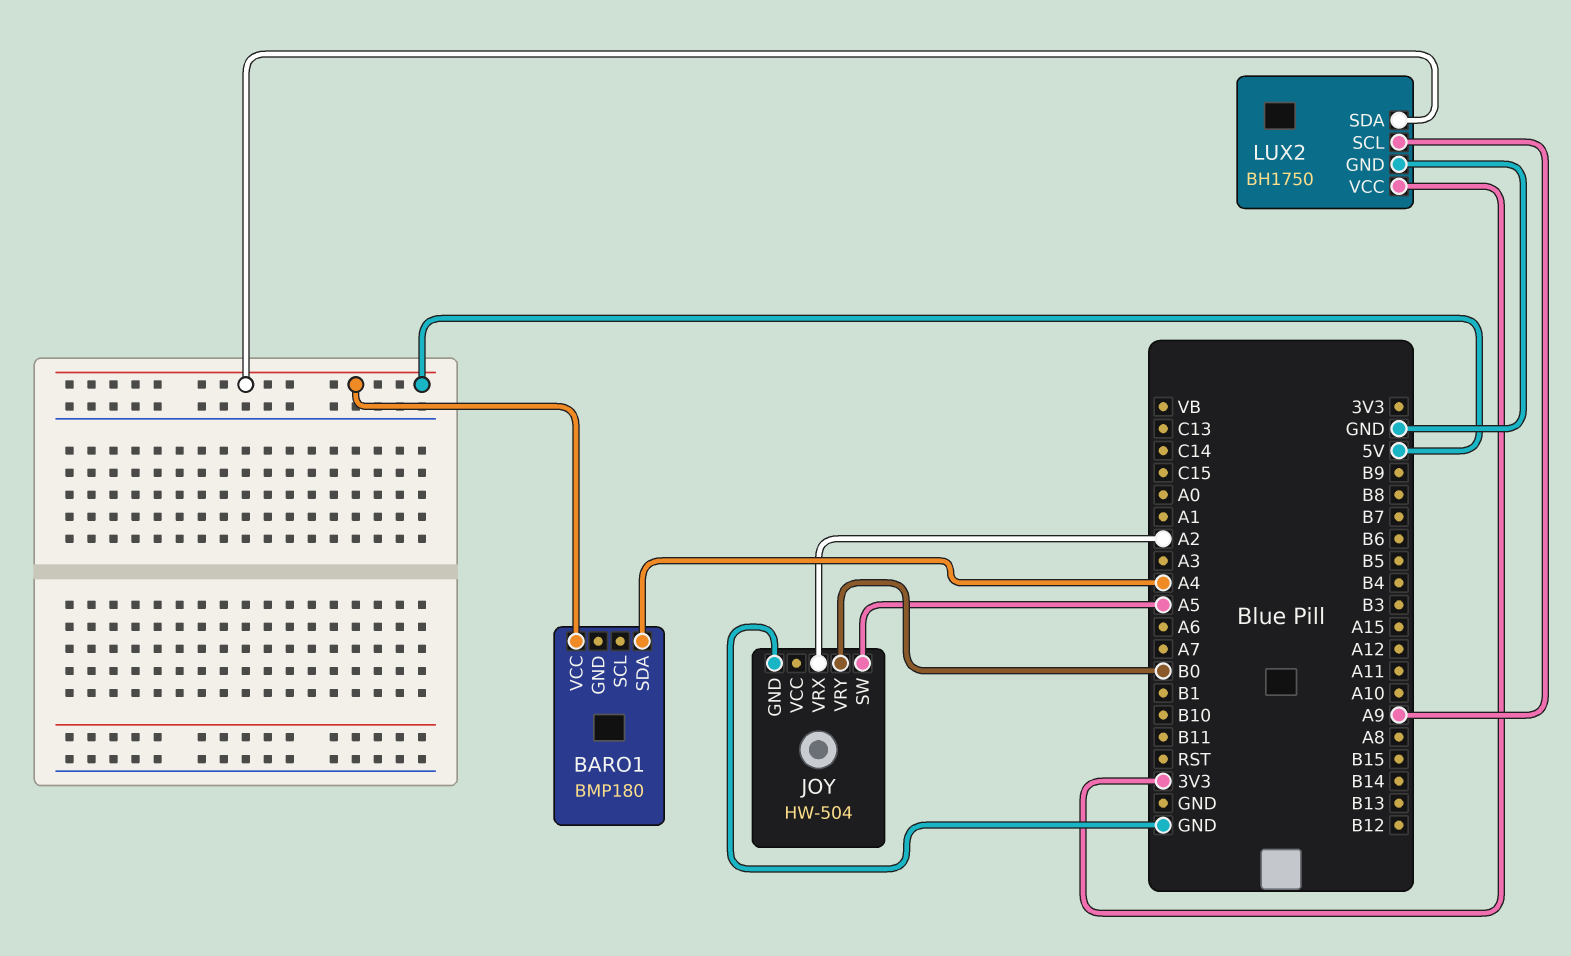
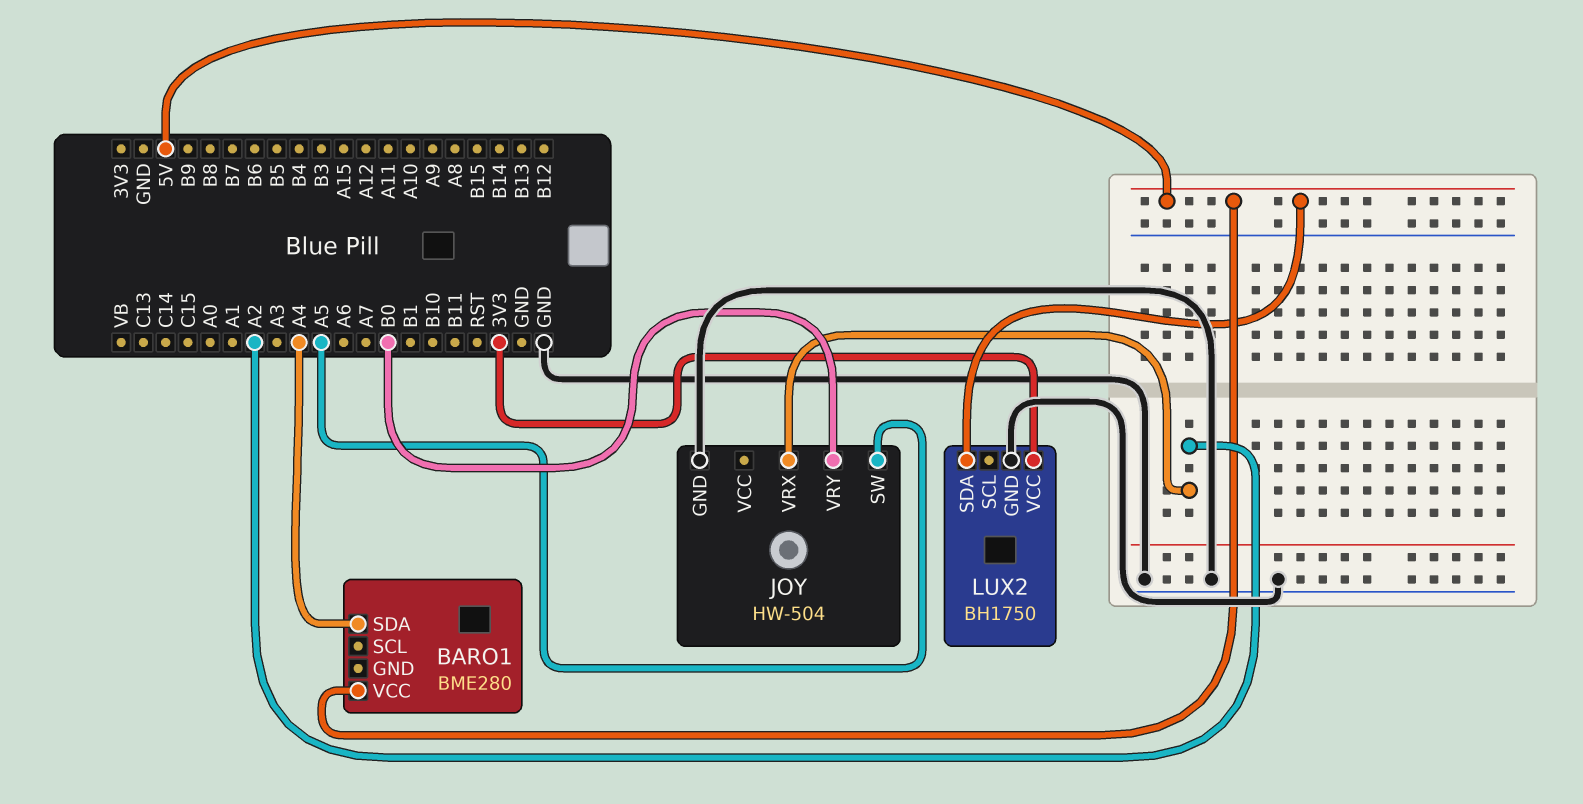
BARO1: BMP180 -> BME280
LUX2 pin SCL: A9 -> none

